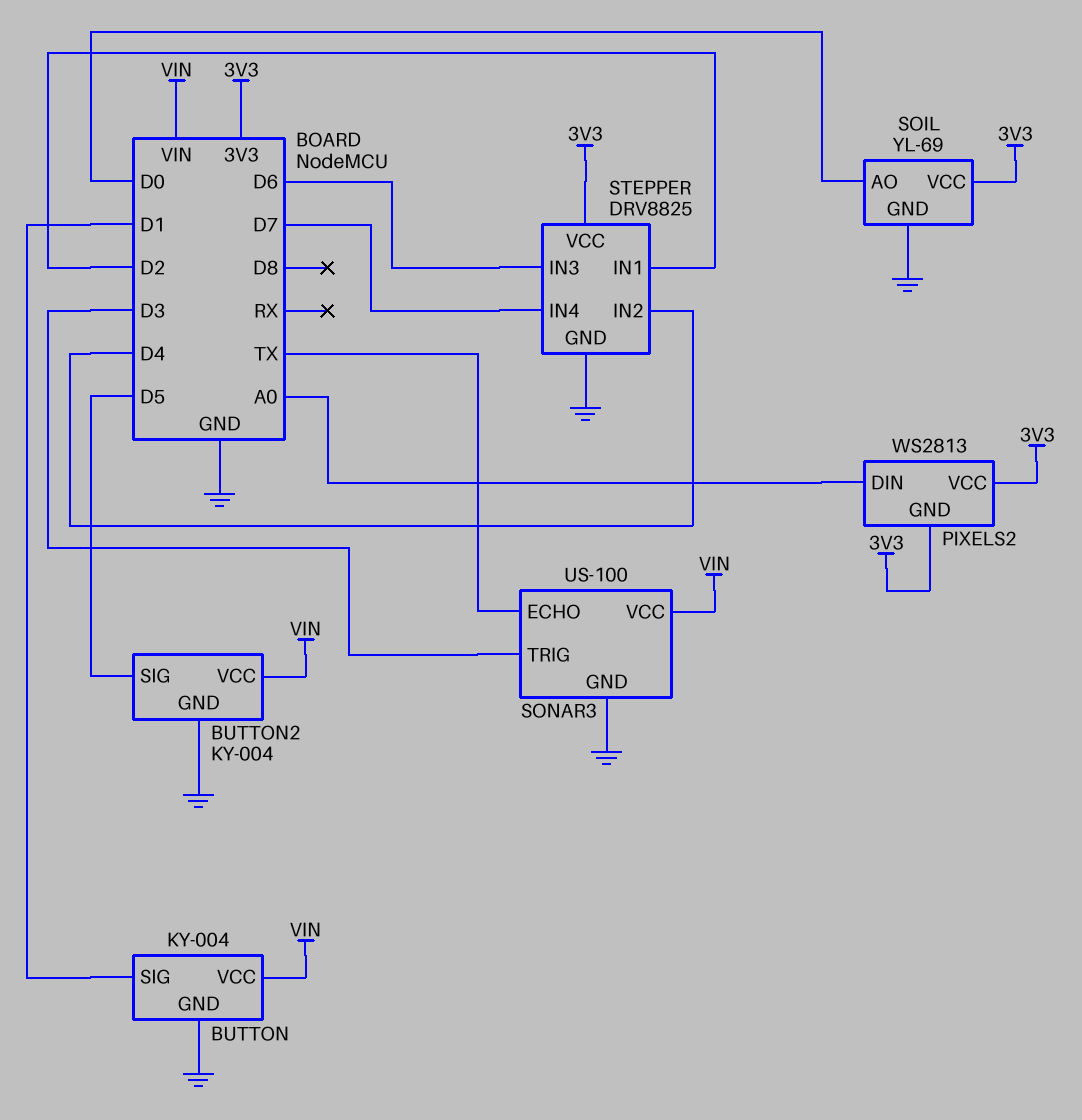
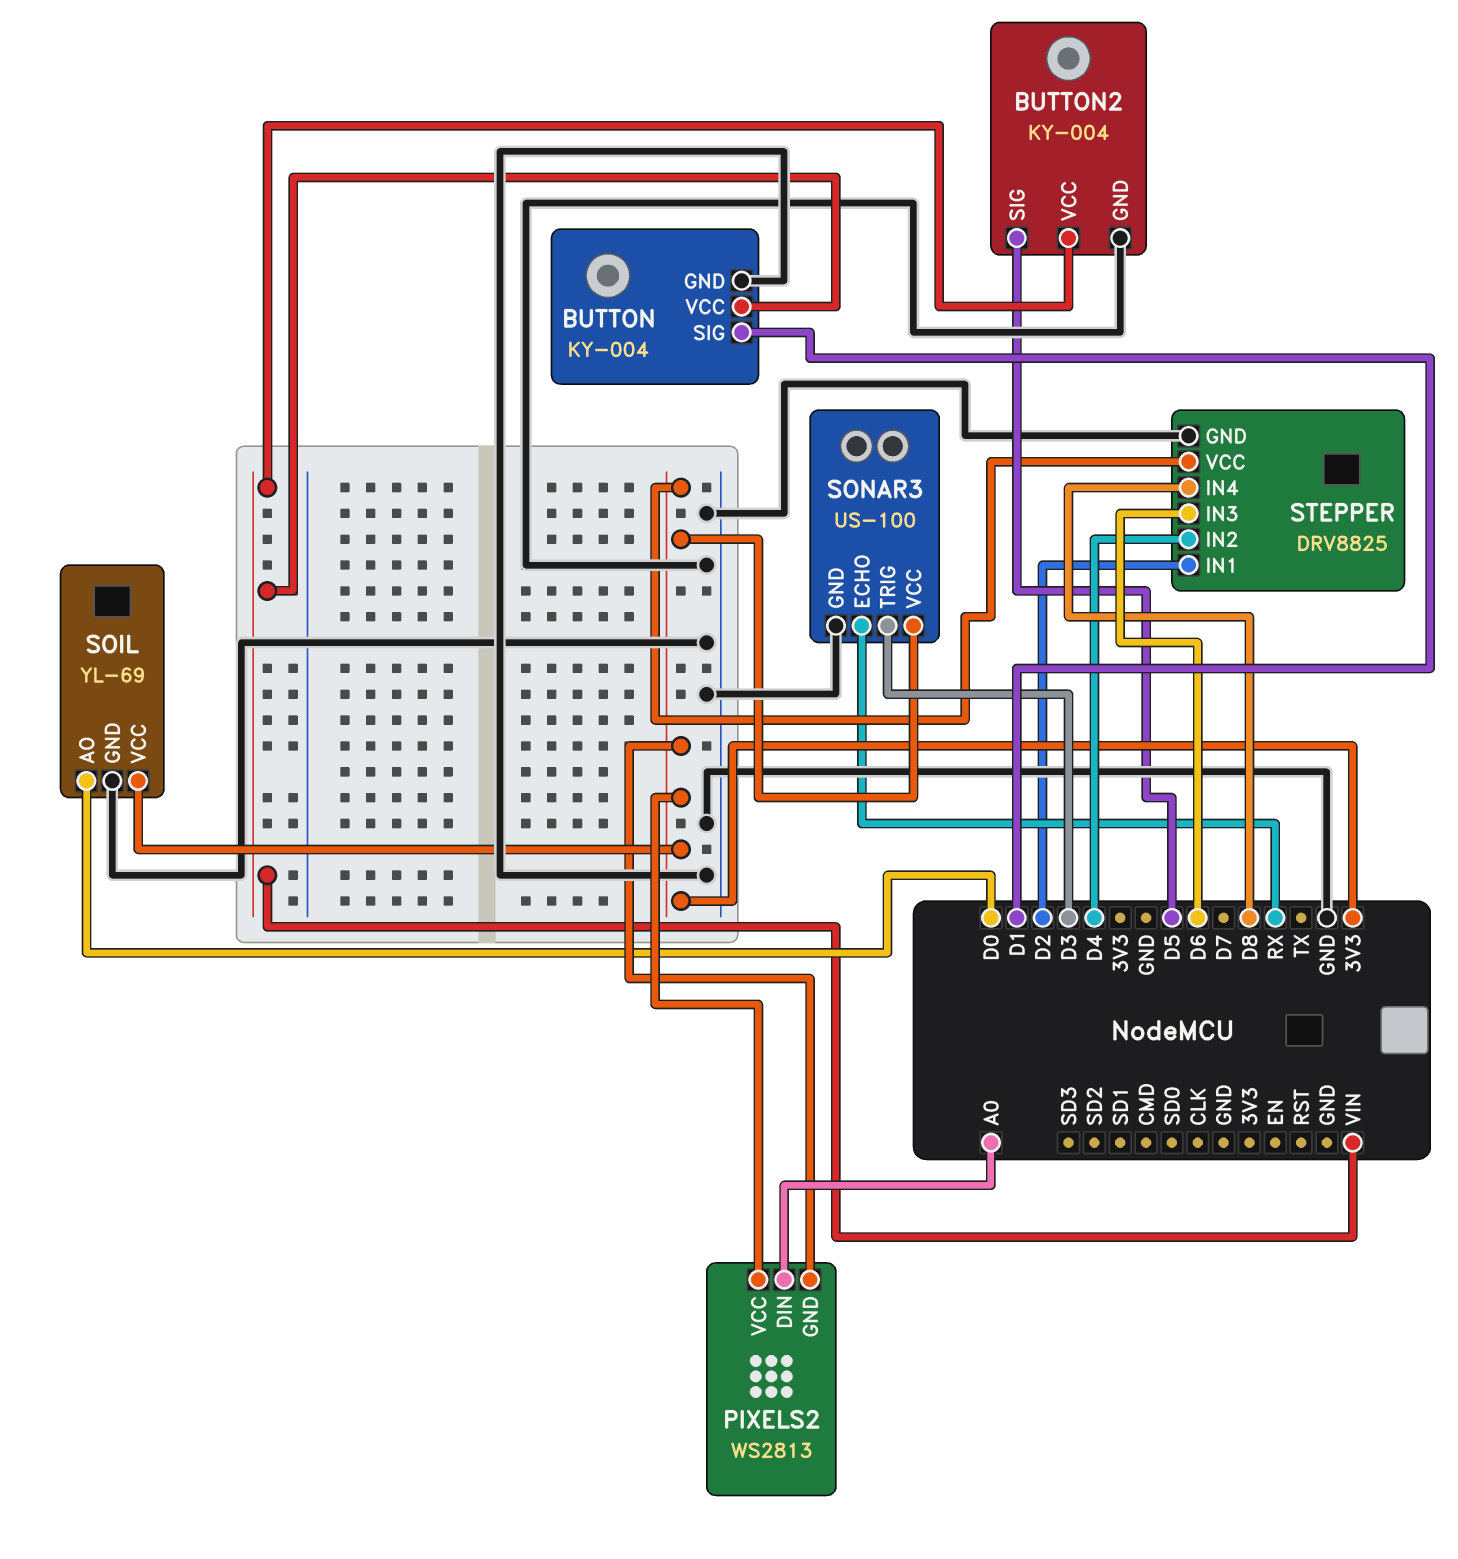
SONAR3 pin ECHO: TX -> RX
SONAR3 pin VCC: VIN -> 3V3
STEPPER pin IN4: D7 -> D8

